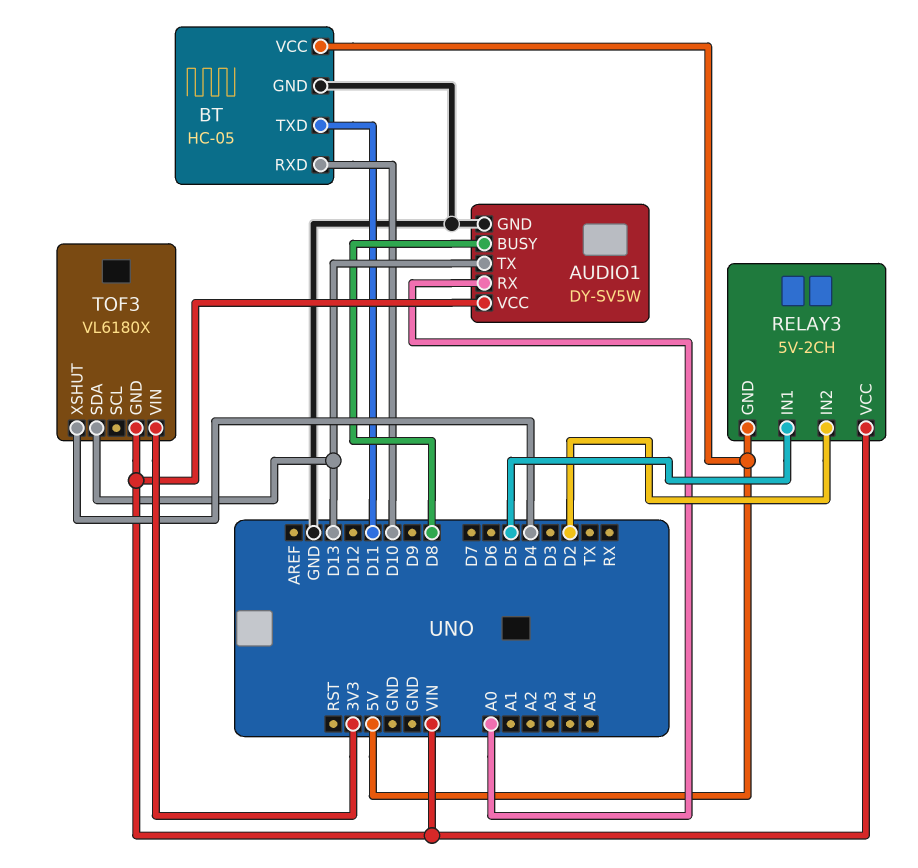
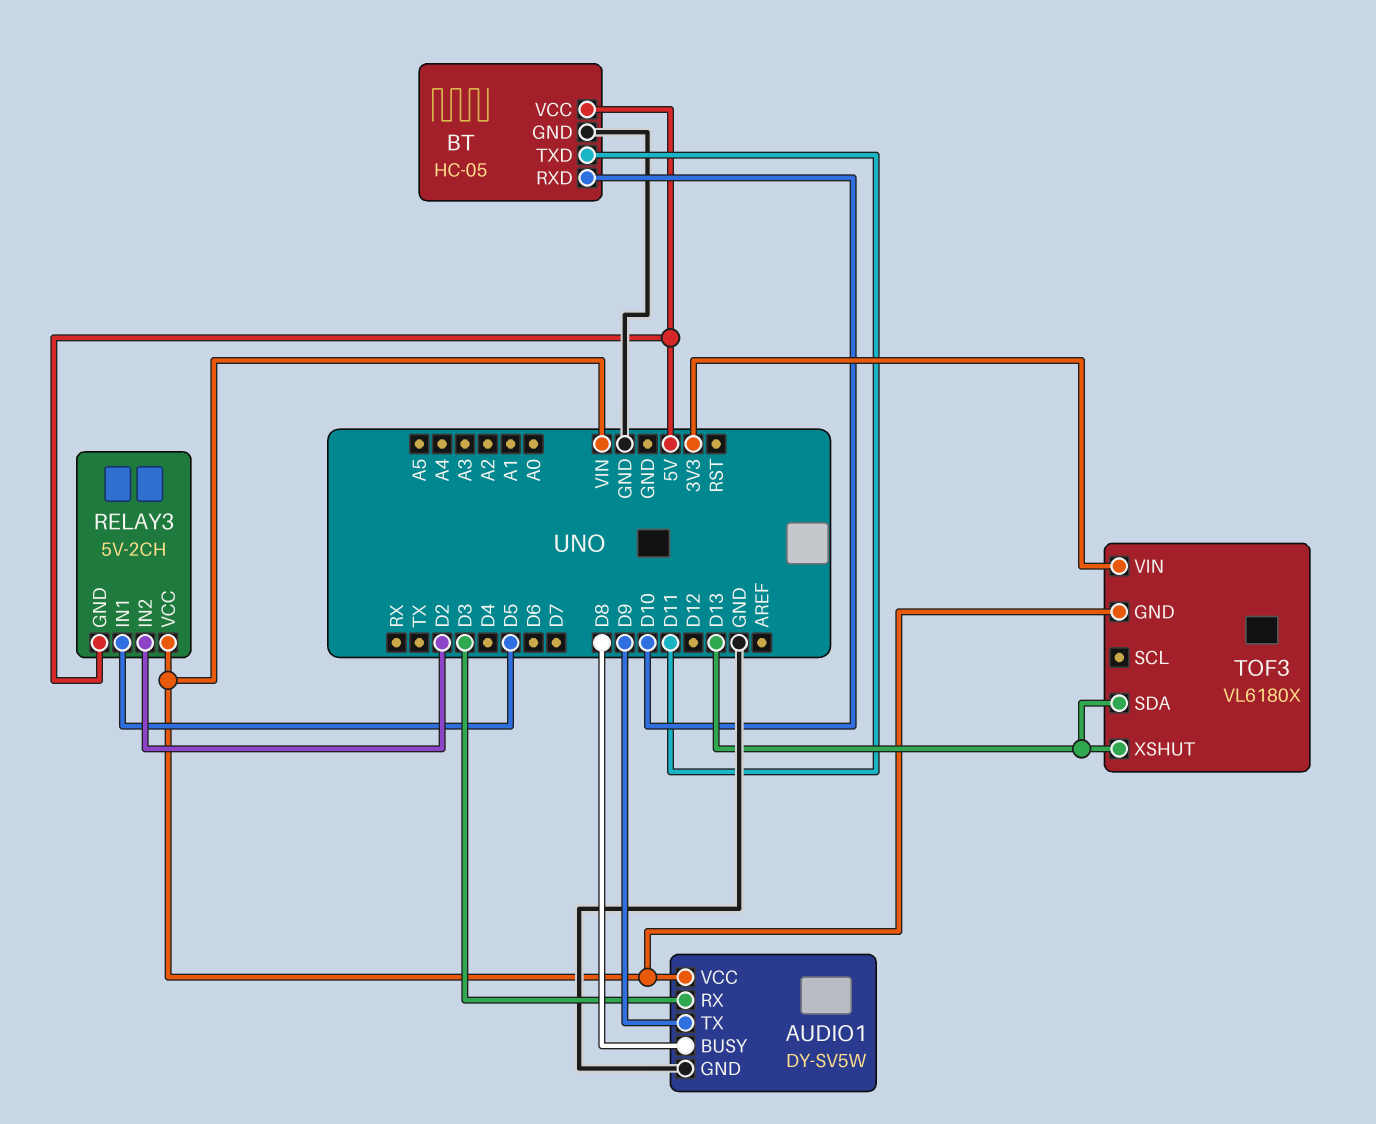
AUDIO1 pin RX: A0 -> D3
AUDIO1 pin TX: D13 -> D9
TOF3 pin XSHUT: D4 -> D13

